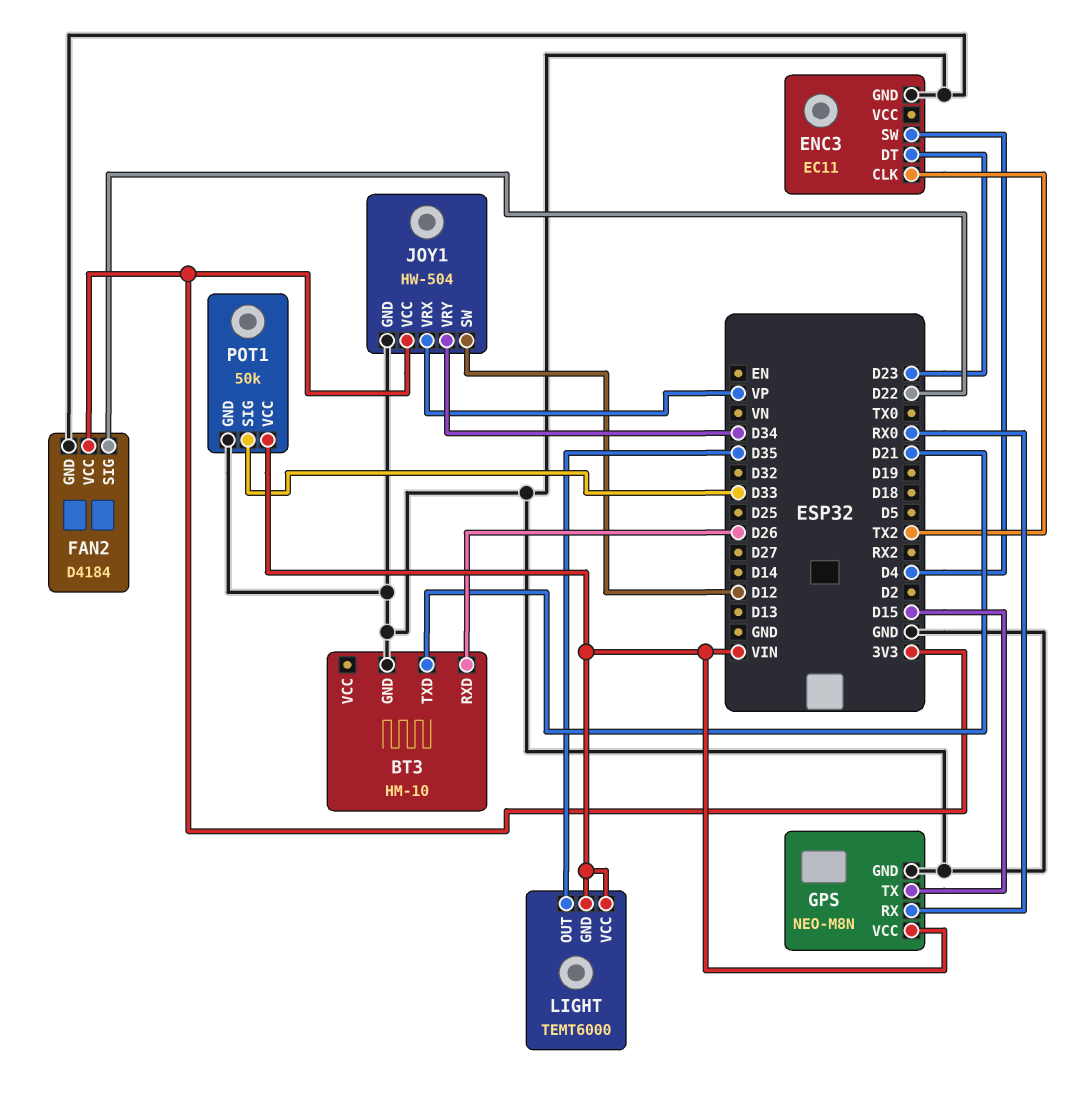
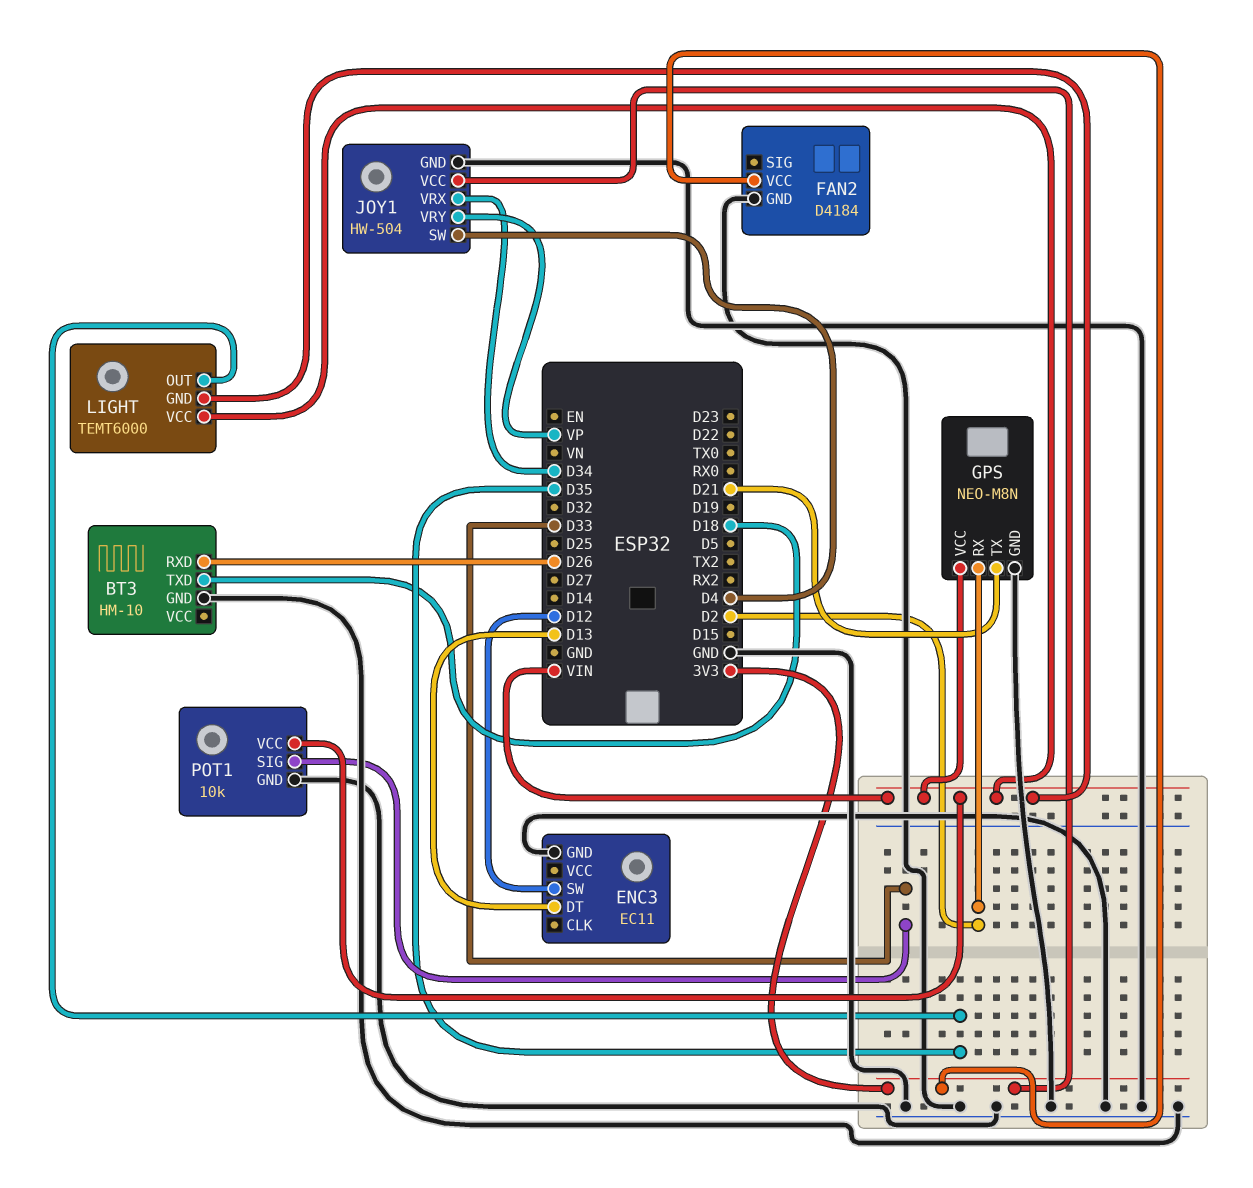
BT3 pin TXD: D21 -> D18
ENC3 pin CLK: TX2 -> none
ENC3 pin DT: D23 -> D13
ENC3 pin SW: D4 -> D12
FAN2 pin SIG: D22 -> none
GPS pin RX: RX0 -> D2
GPS pin TX: D15 -> D21
JOY1 pin SW: D12 -> D4
JOY1 pin VRX: VP -> D34
JOY1 pin VRY: D34 -> VP
POT1: 50k -> 10k

